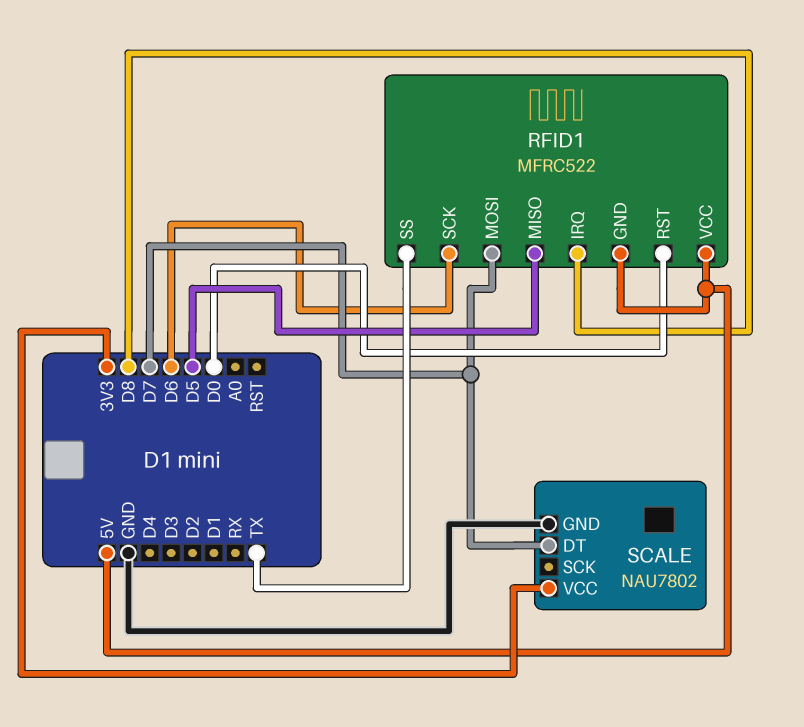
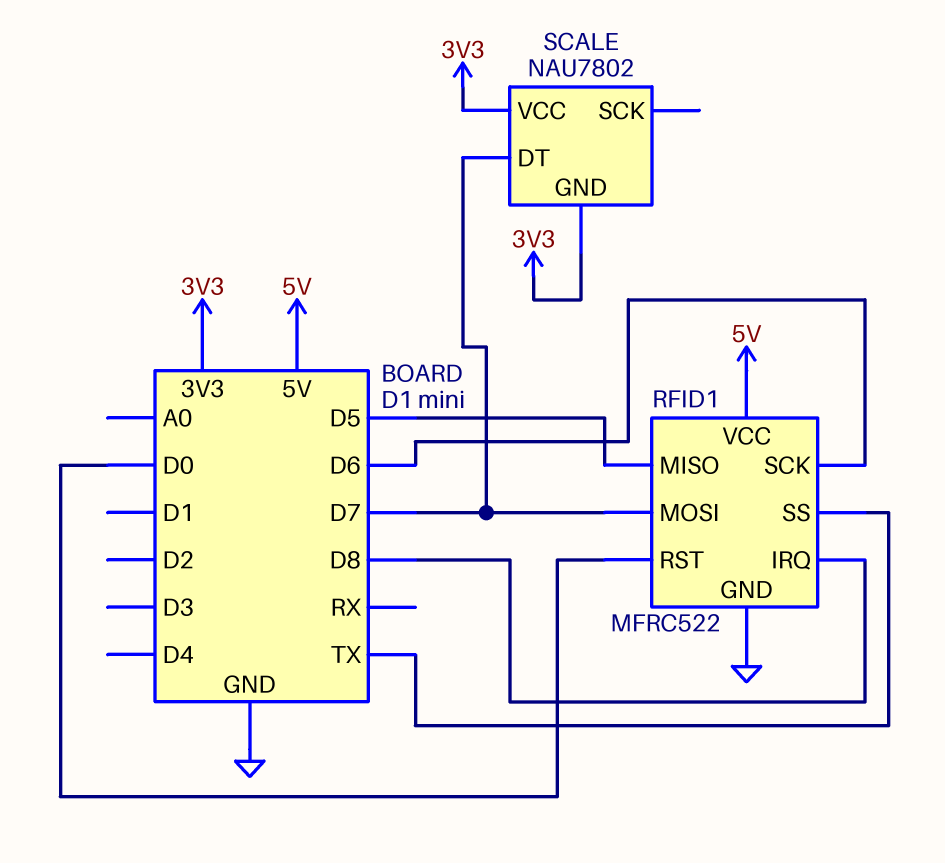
RFID1 pin GND: 5V -> GND
SCALE pin GND: GND -> 3V3

